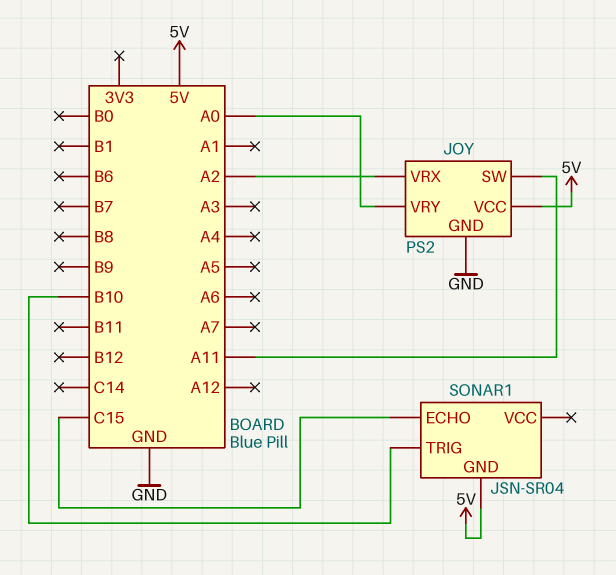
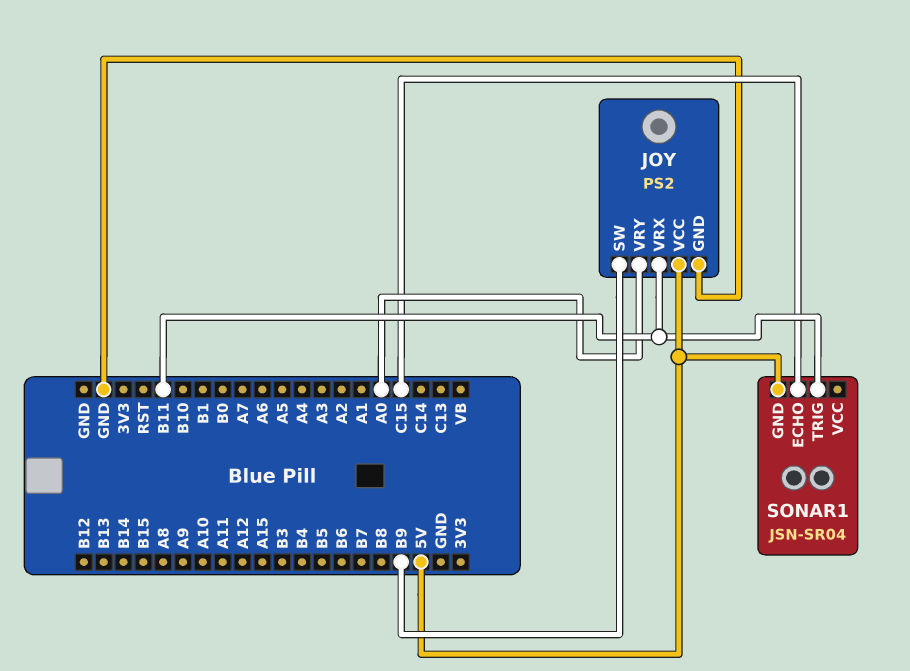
JOY pin SW: A11 -> B9
JOY pin VRX: A2 -> B11
SONAR1 pin TRIG: B10 -> B11

